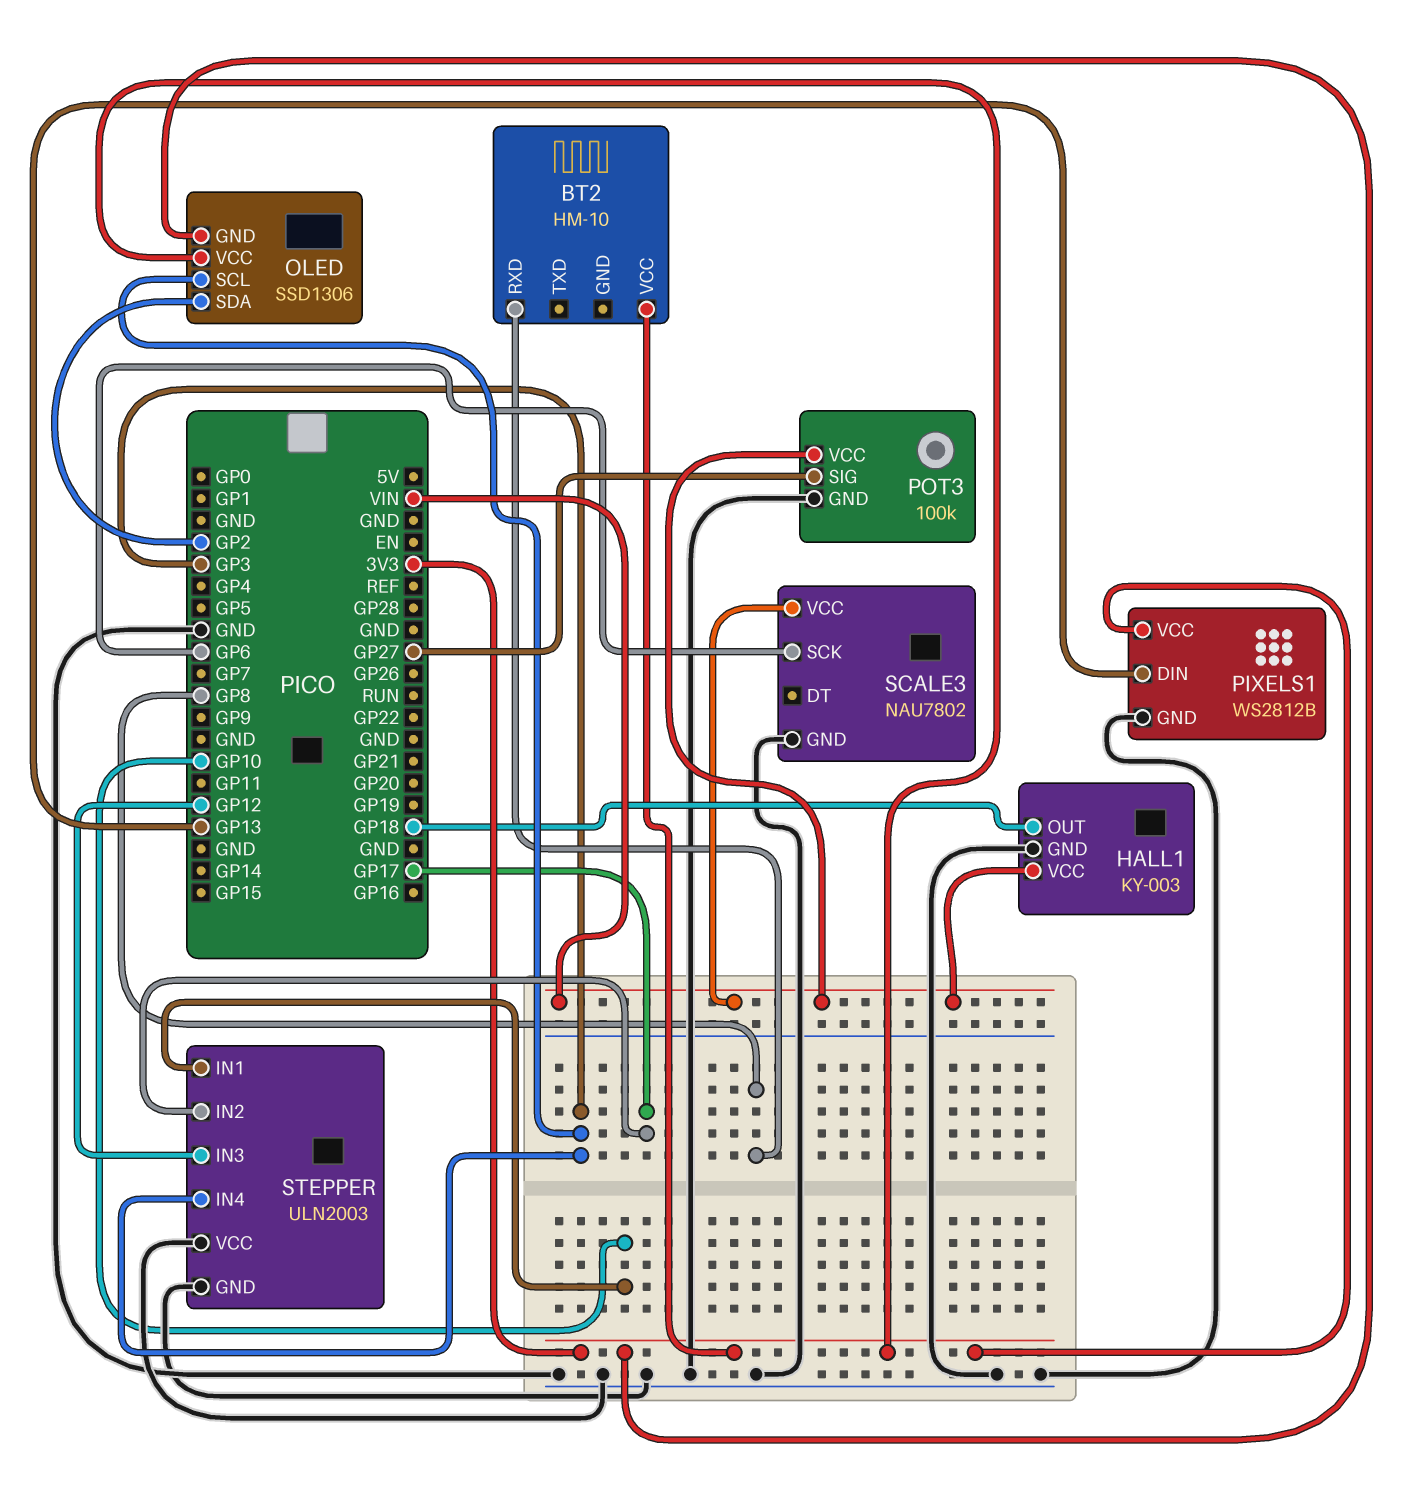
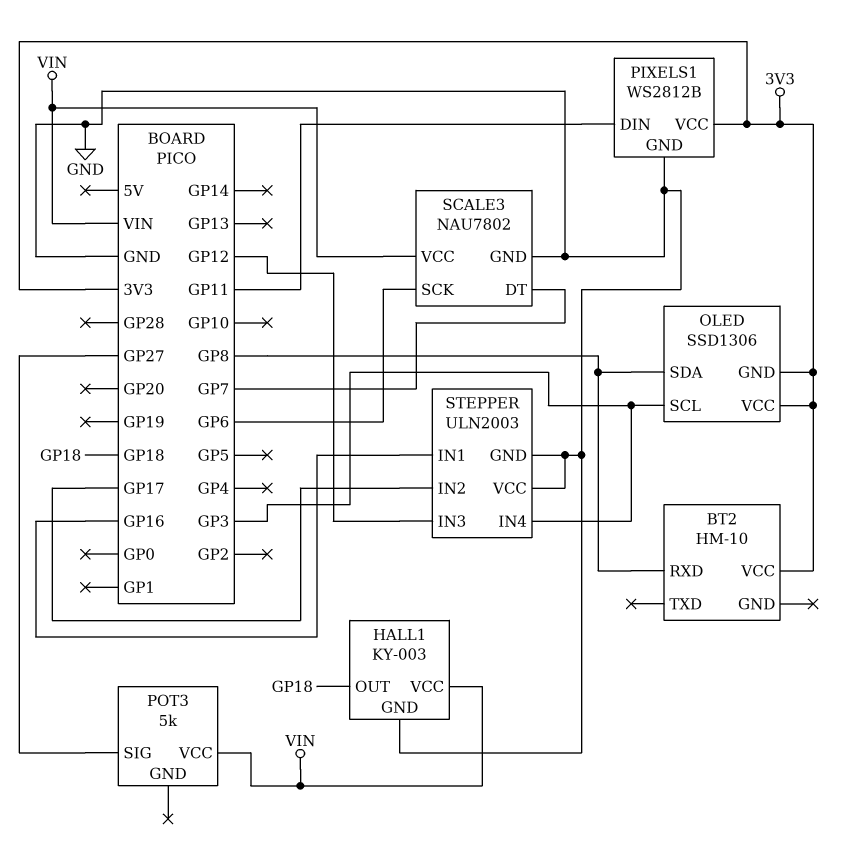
OLED pin SDA: GP2 -> GP8
PIXELS1 pin DIN: GP13 -> GP11
POT3: 100k -> 5k
POT3 pin GND: GND -> none
SCALE3 pin DT: none -> GP7
STEPPER pin IN1: GP10 -> GP16

